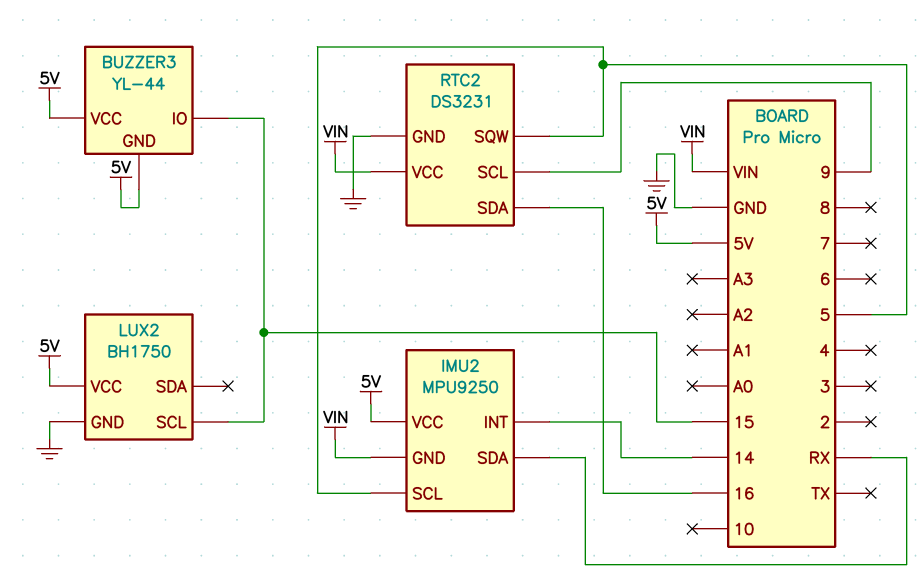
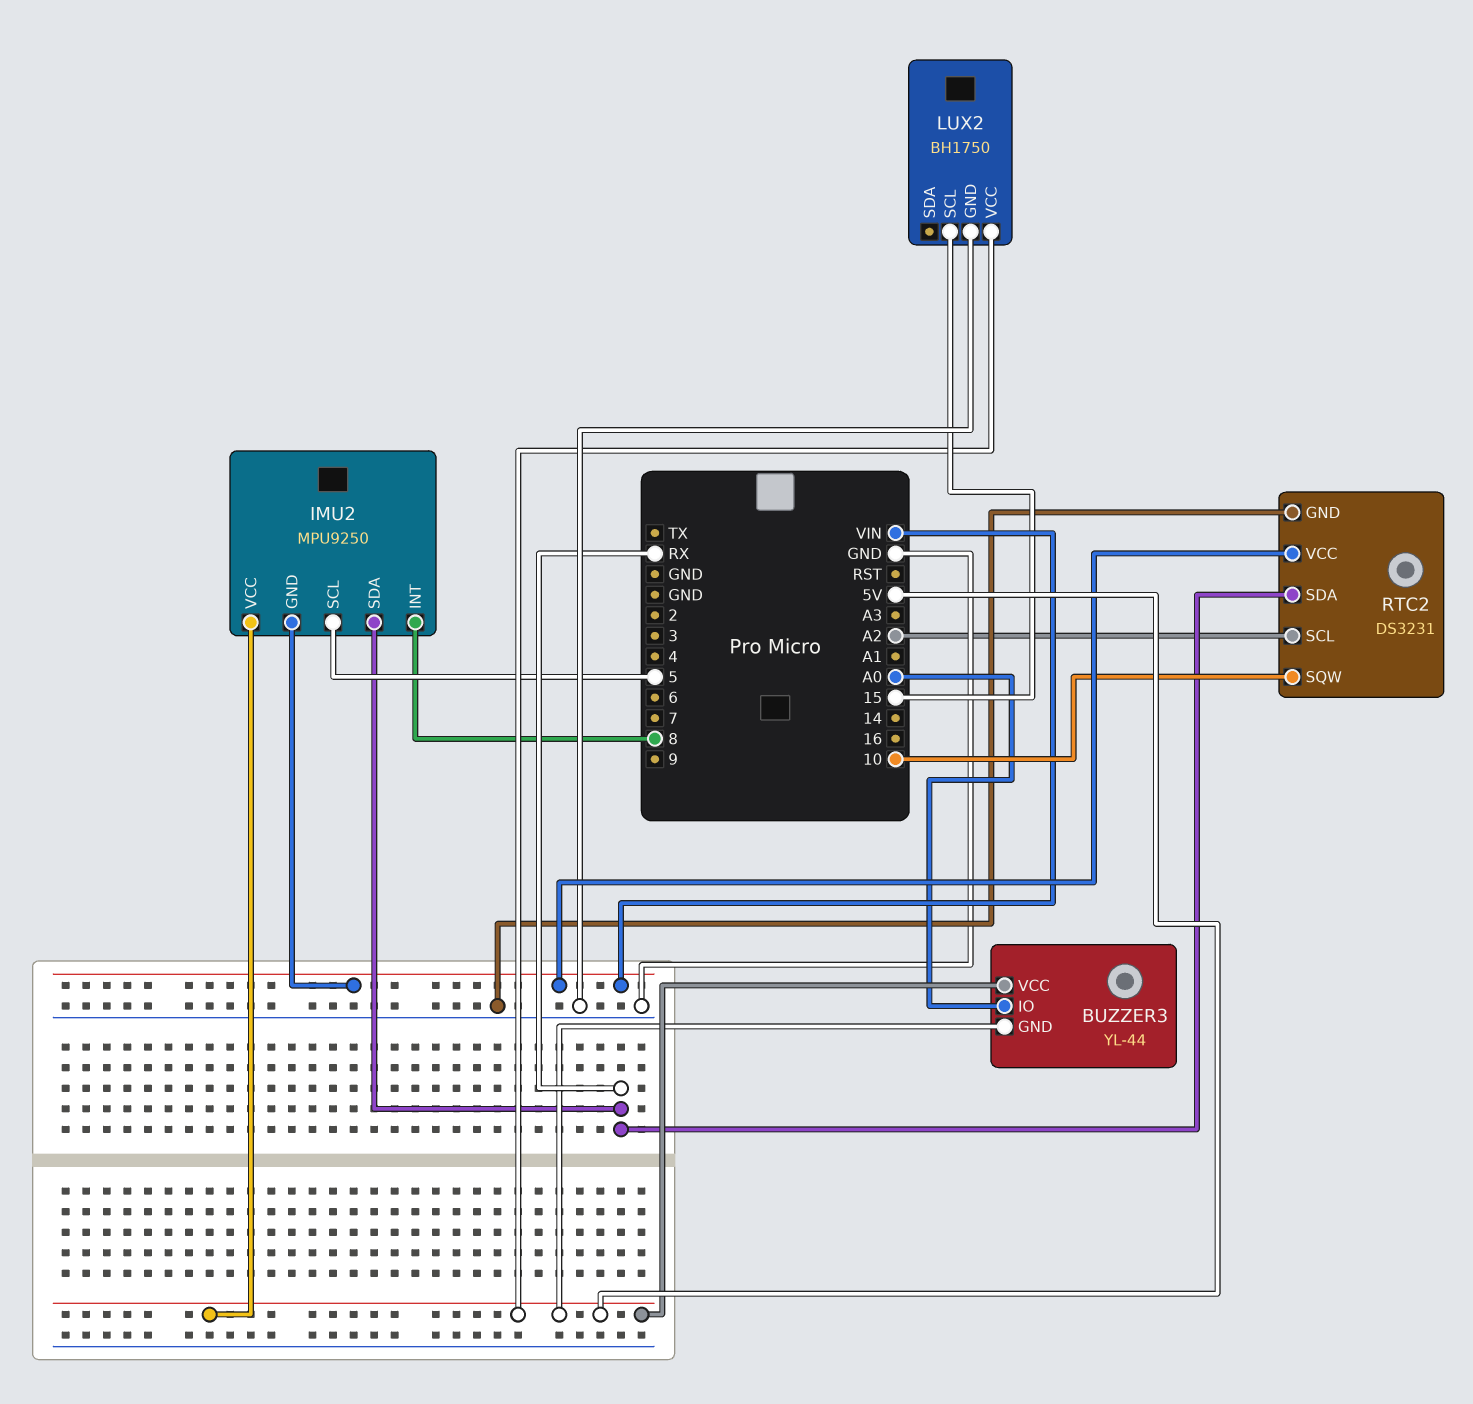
BUZZER3 pin IO: 15 -> A0
IMU2 pin INT: 14 -> 8
RTC2 pin SCL: 9 -> A2
RTC2 pin SDA: 16 -> RX
RTC2 pin SQW: 5 -> 10

